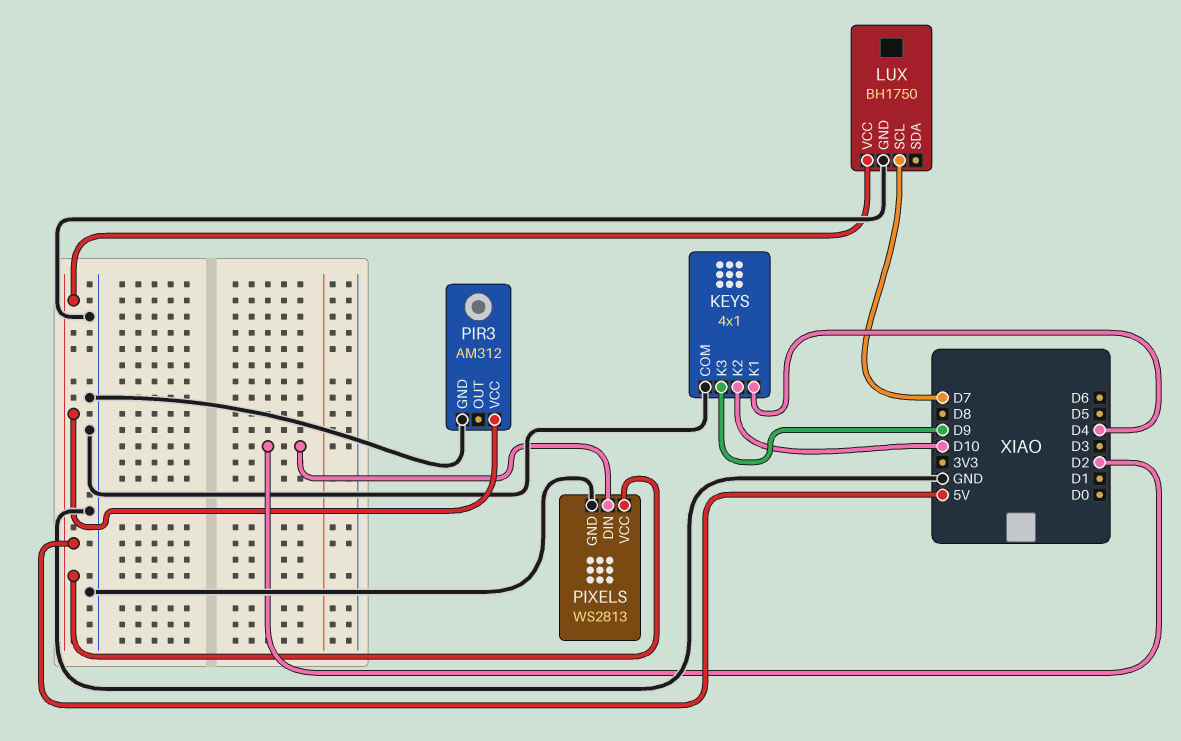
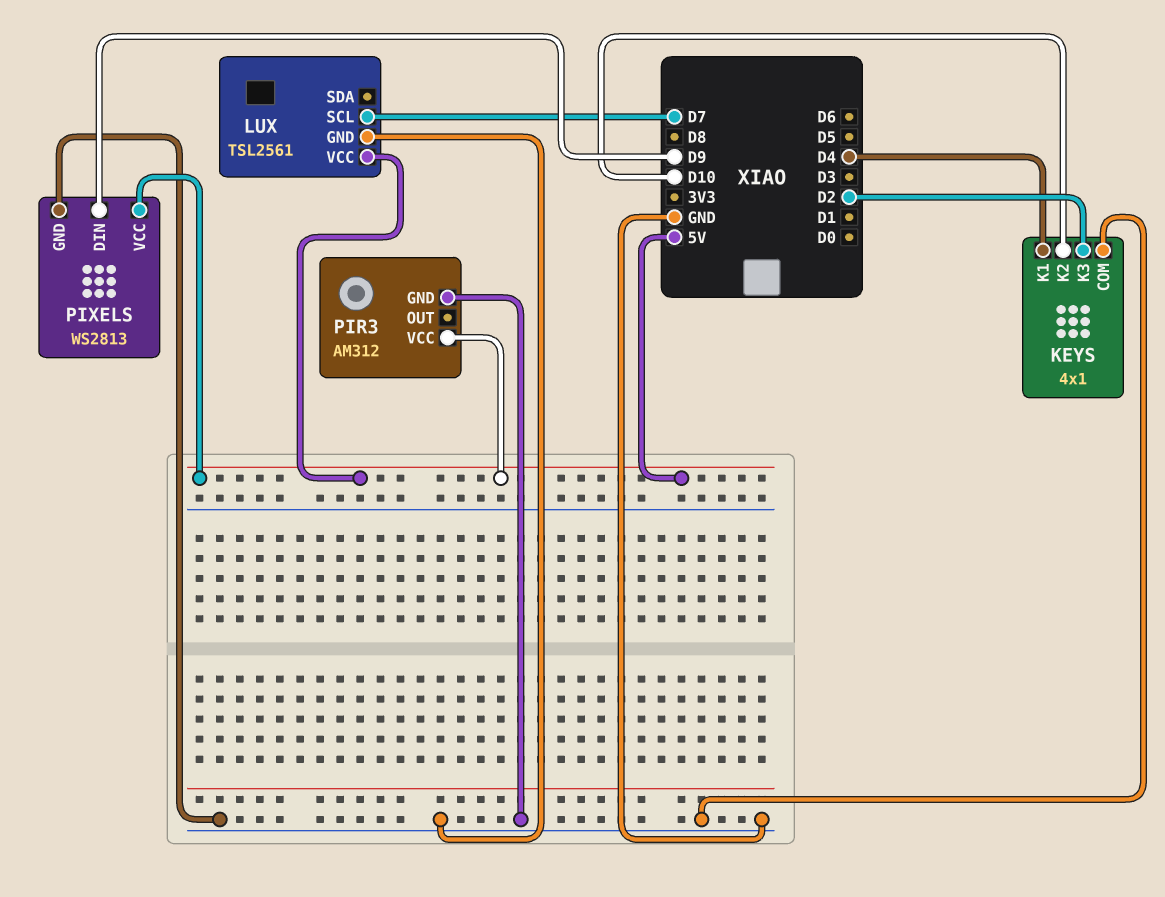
KEYS pin K3: D9 -> D2
LUX: BH1750 -> TSL2561
PIXELS pin DIN: D2 -> D9

